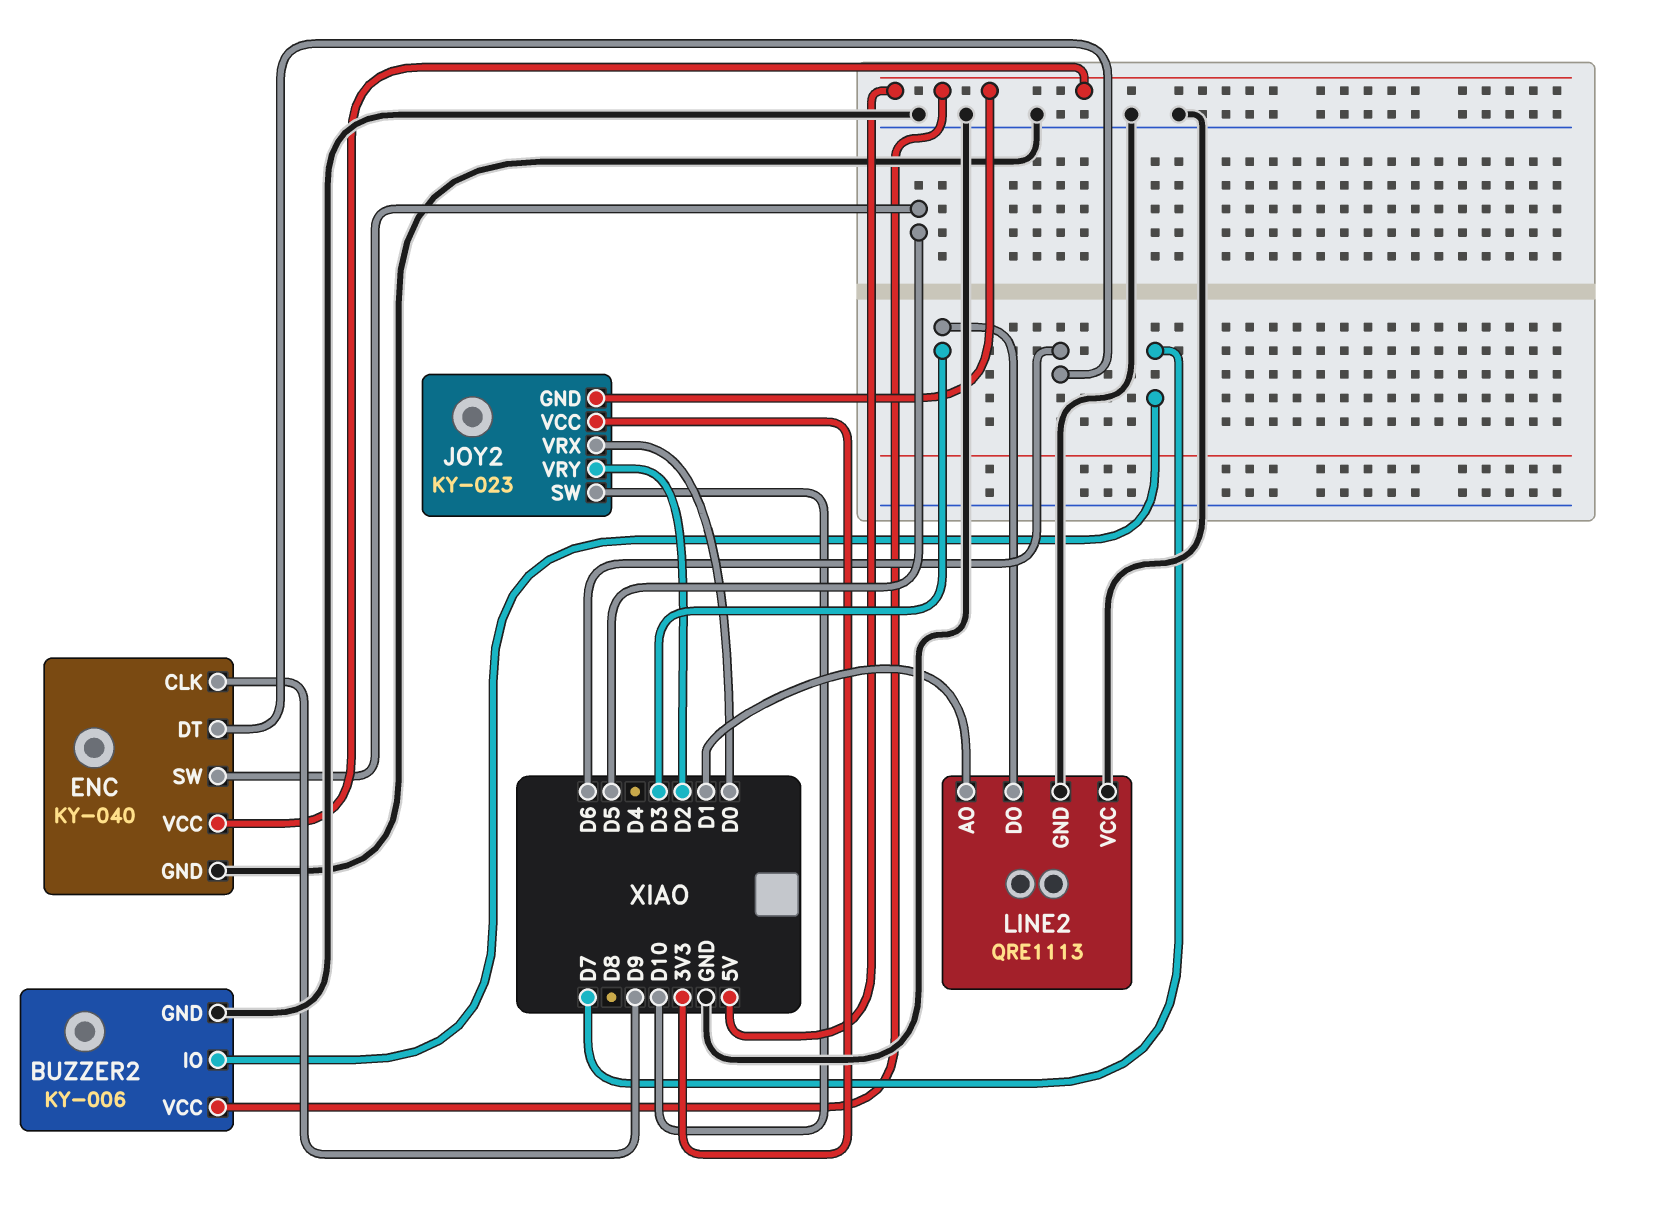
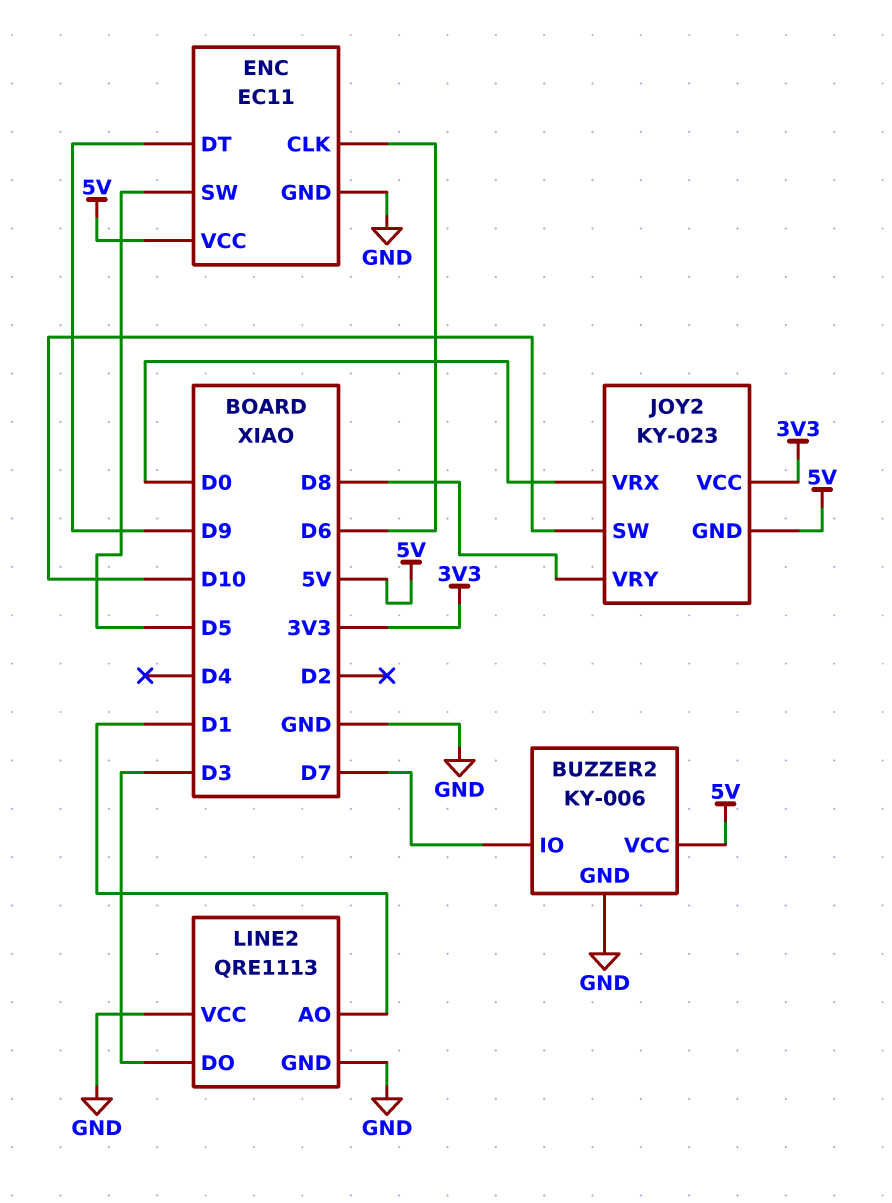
ENC: KY-040 -> EC11
ENC pin CLK: D9 -> D6
ENC pin DT: D6 -> D9
JOY2 pin VRY: D2 -> D8

